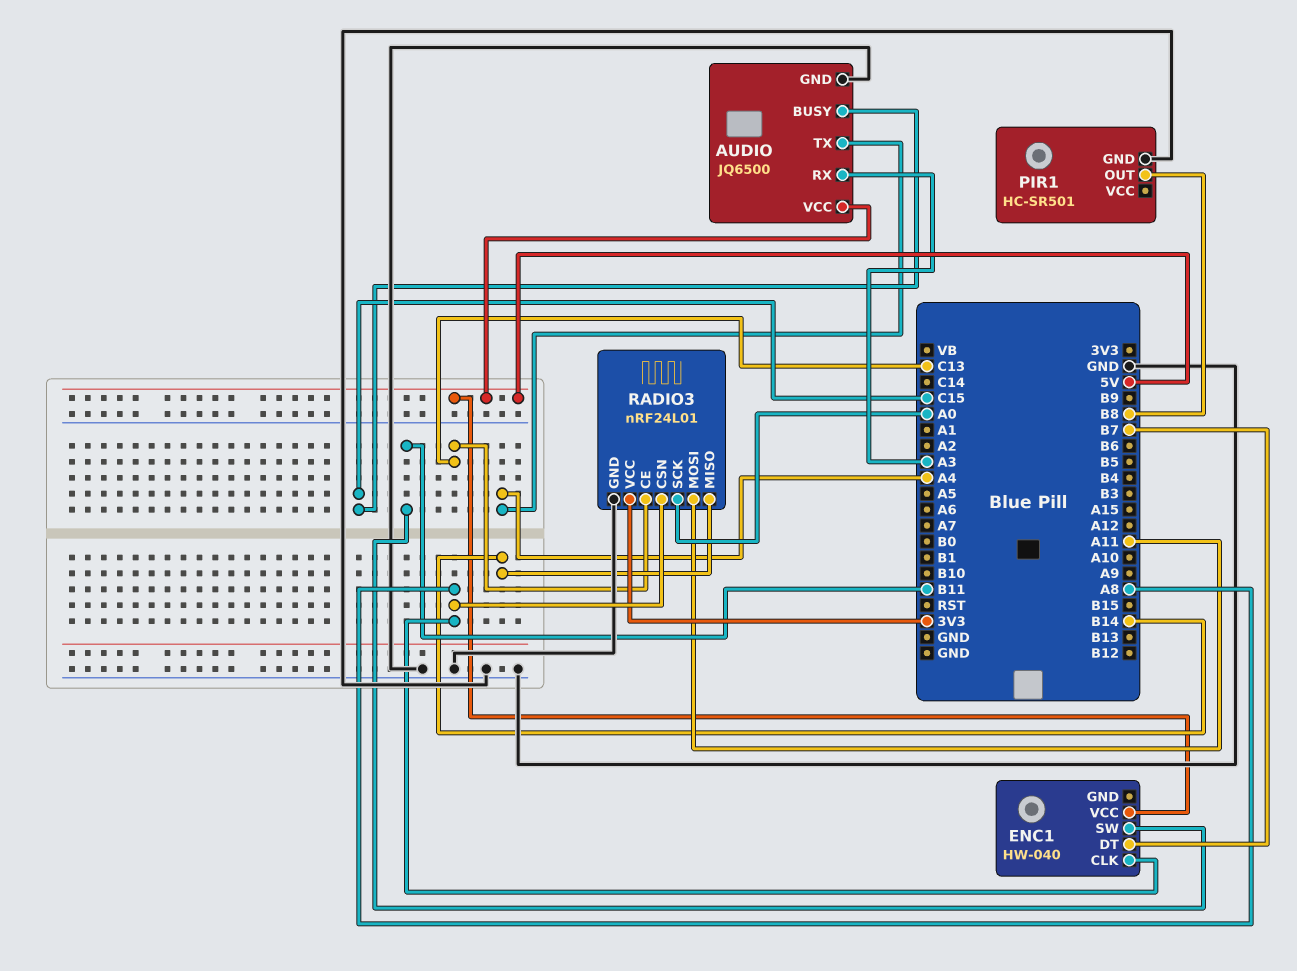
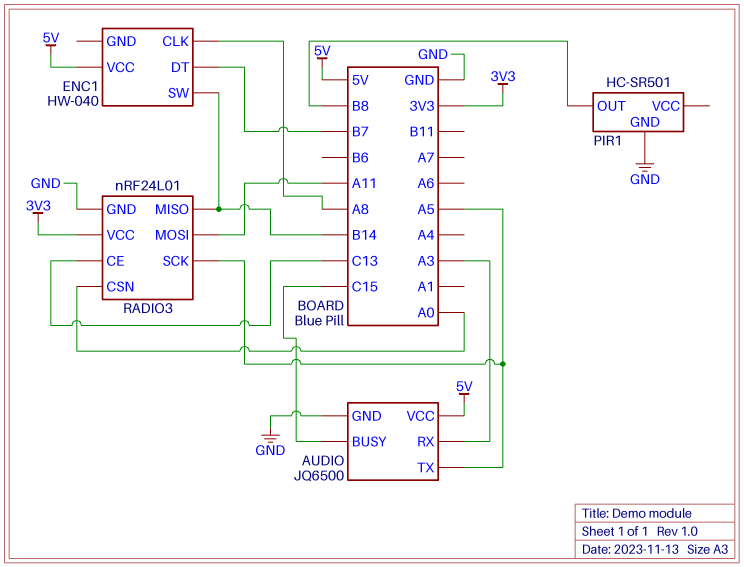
AUDIO pin TX: A4 -> A5
ENC1 pin SW: B11 -> B14
RADIO3 pin CSN: A8 -> A0
RADIO3 pin SCK: A0 -> A5

